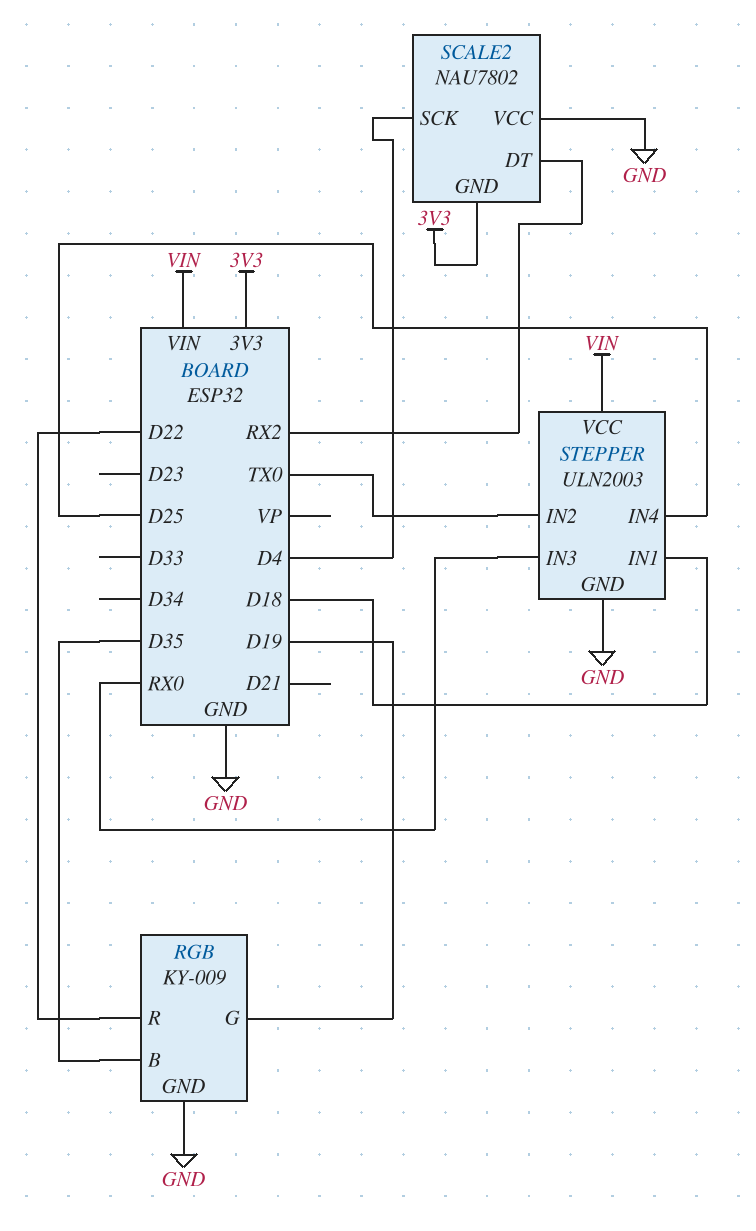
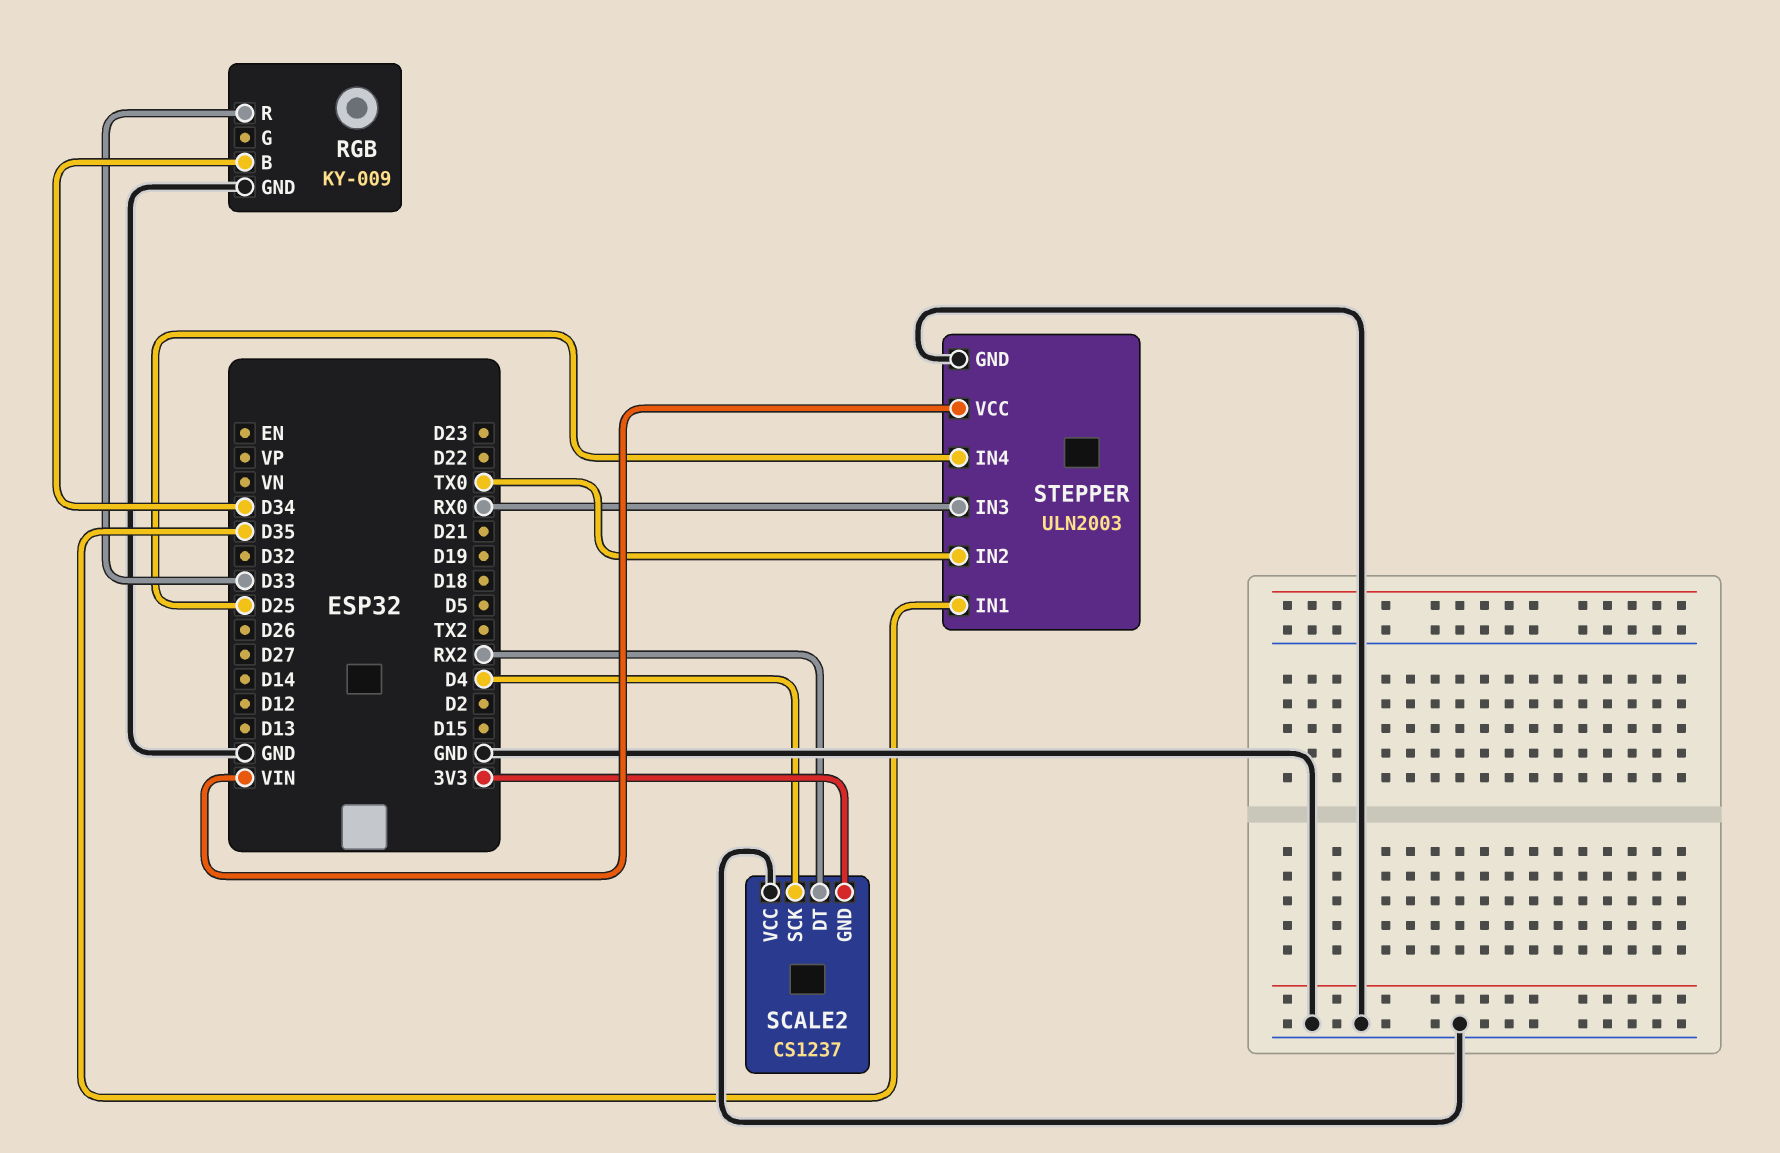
RGB pin B: D35 -> D34
RGB pin G: D19 -> none
RGB pin R: D22 -> D33
SCALE2: NAU7802 -> CS1237
STEPPER pin IN1: D18 -> D35

